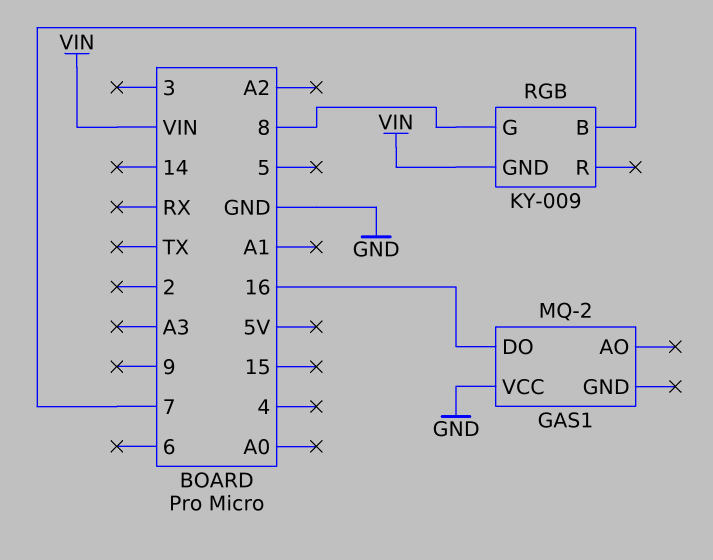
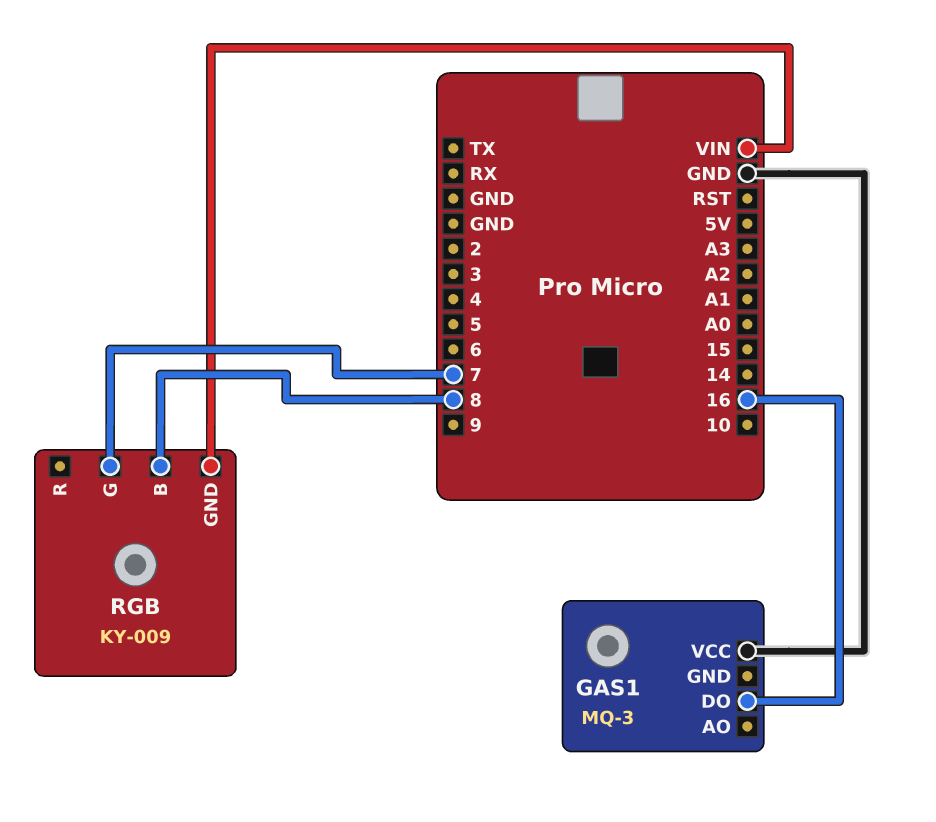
GAS1: MQ-2 -> MQ-3
RGB pin B: 7 -> 8
RGB pin G: 8 -> 7

